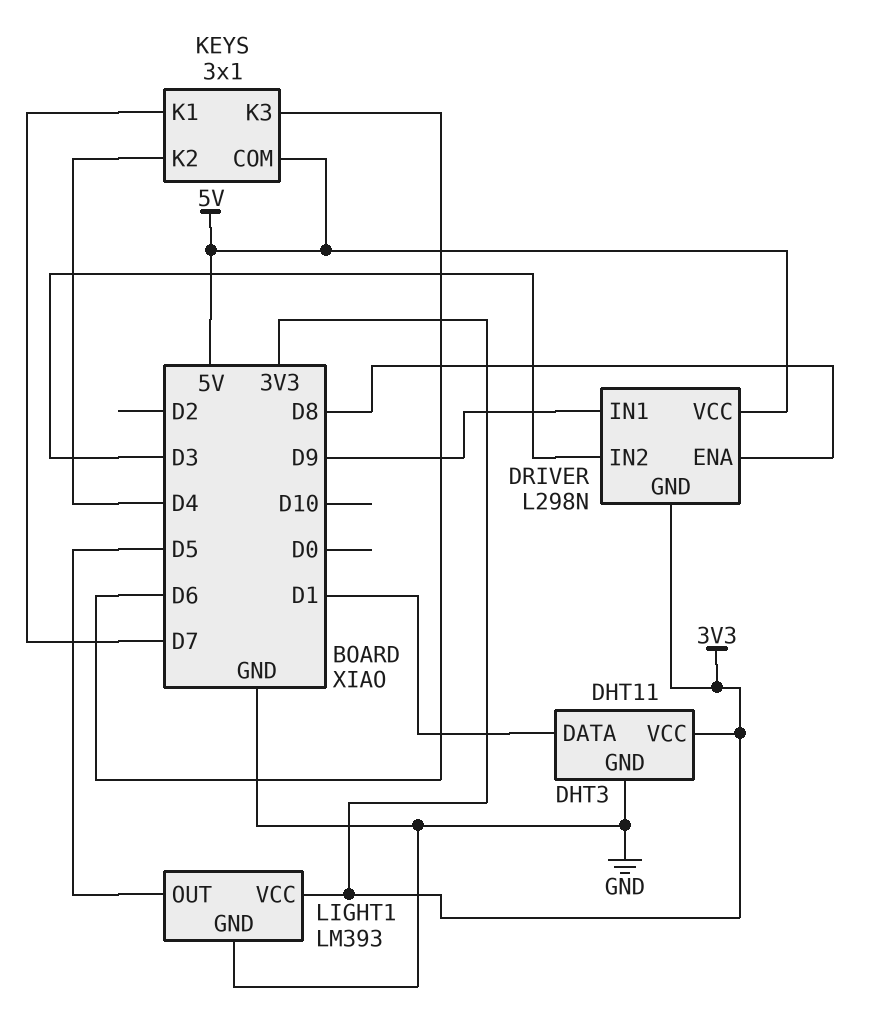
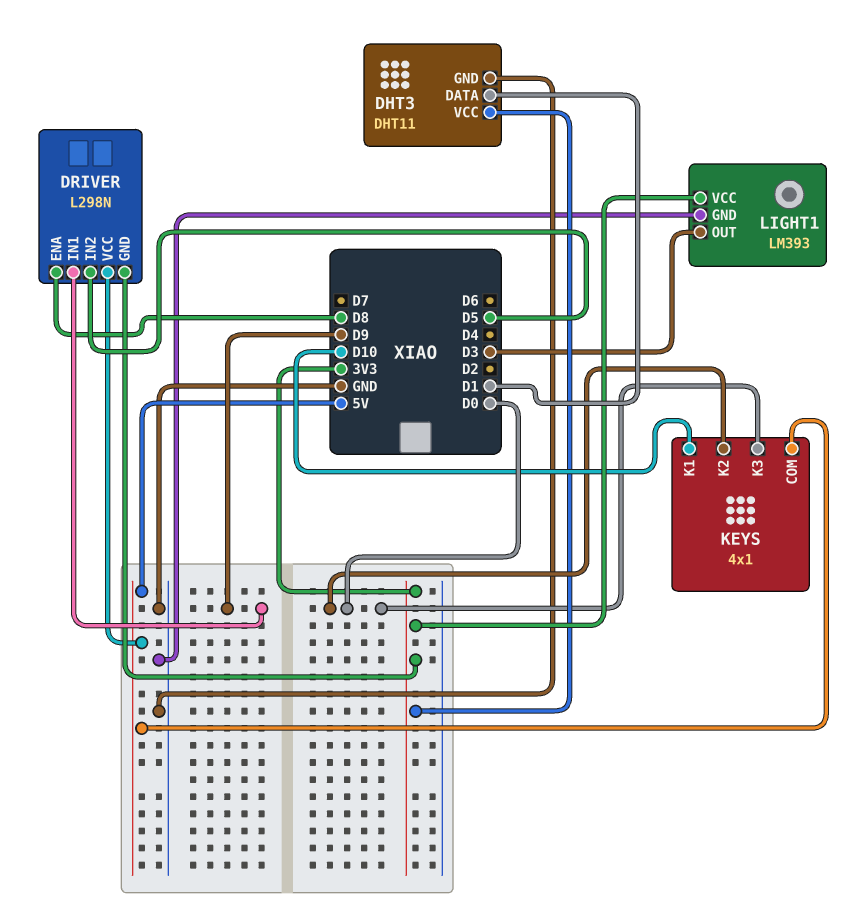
DRIVER pin IN2: D3 -> D5
KEYS: 3x1 -> 4x1
KEYS pin K1: D7 -> D10
KEYS pin K2: D4 -> D0
KEYS pin K3: D6 -> D0
LIGHT1 pin OUT: D5 -> D3

